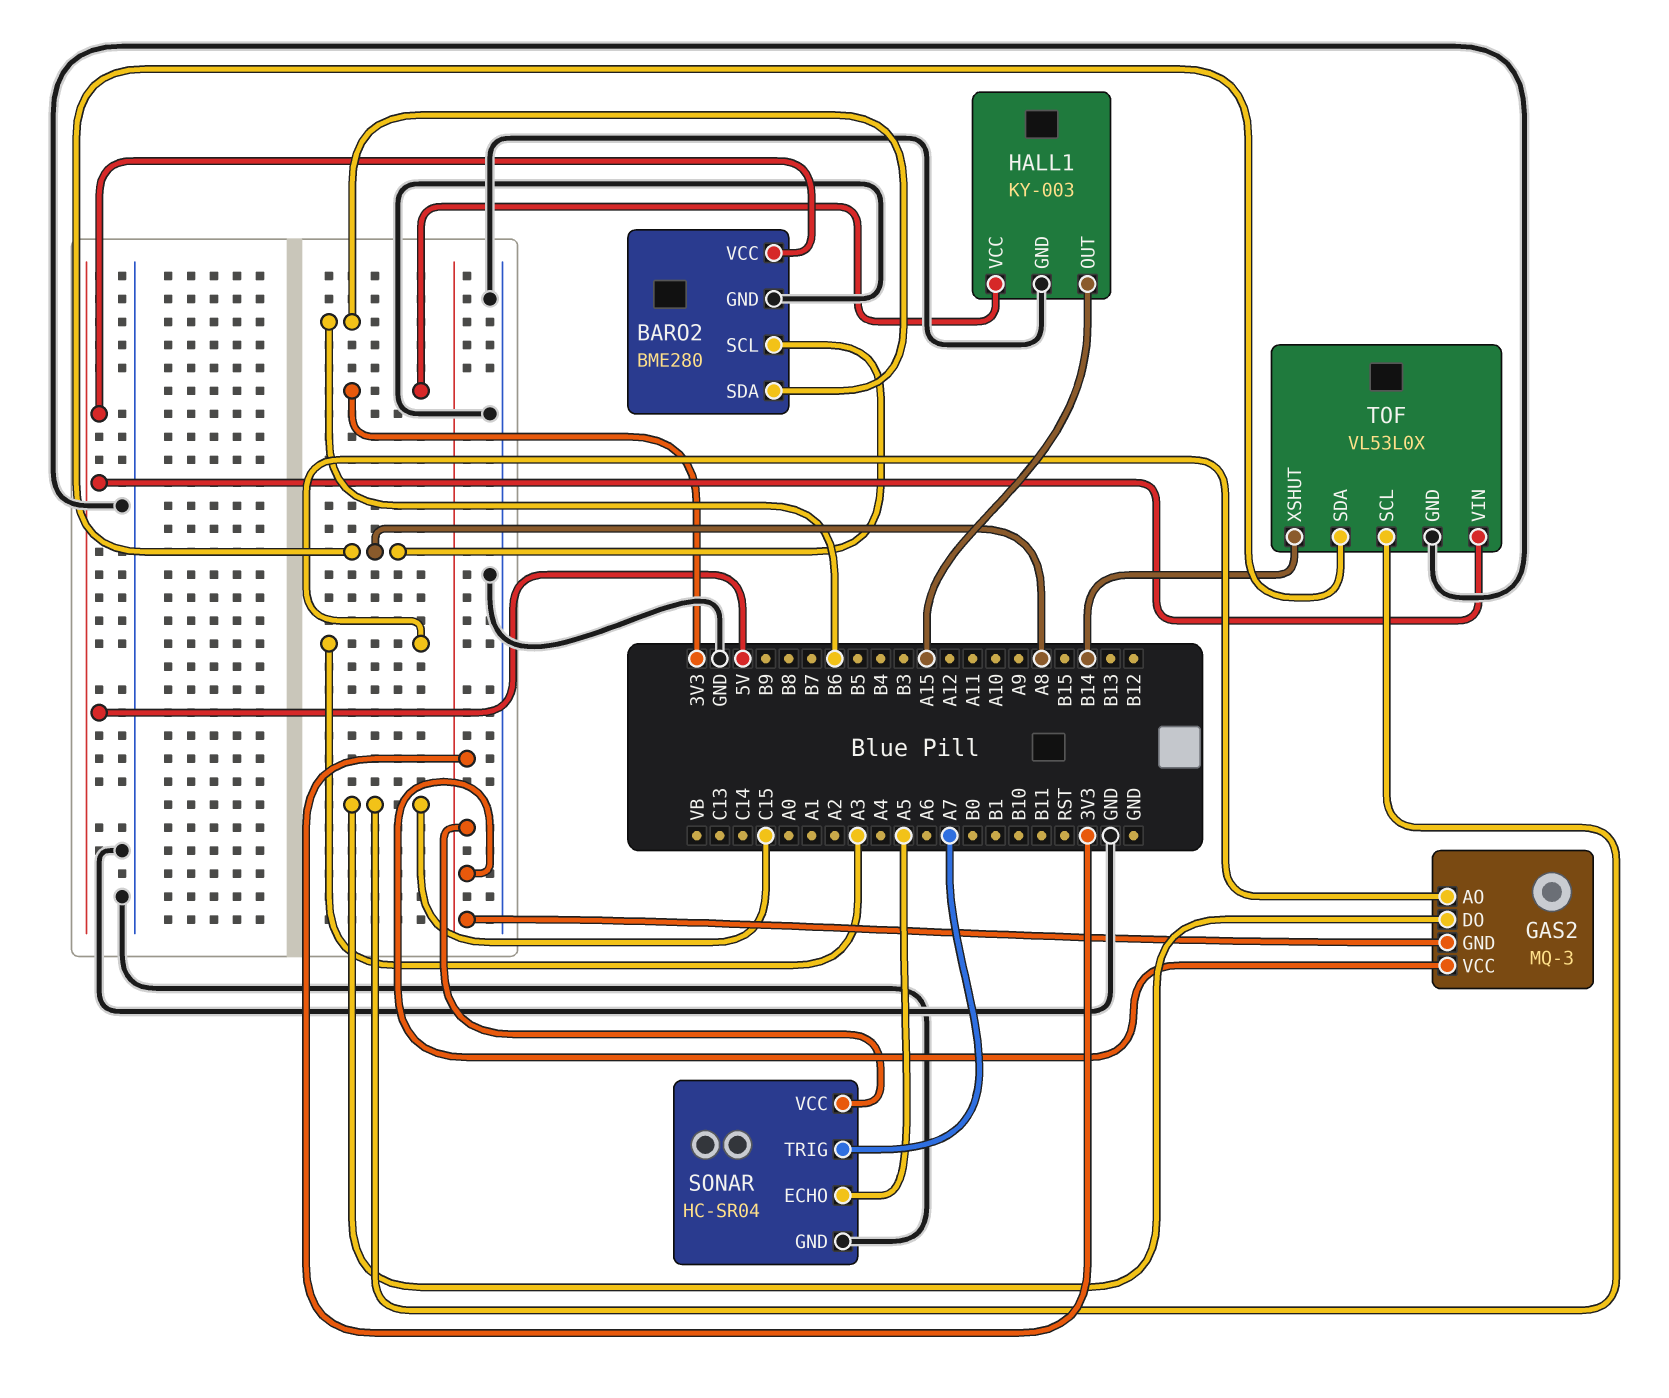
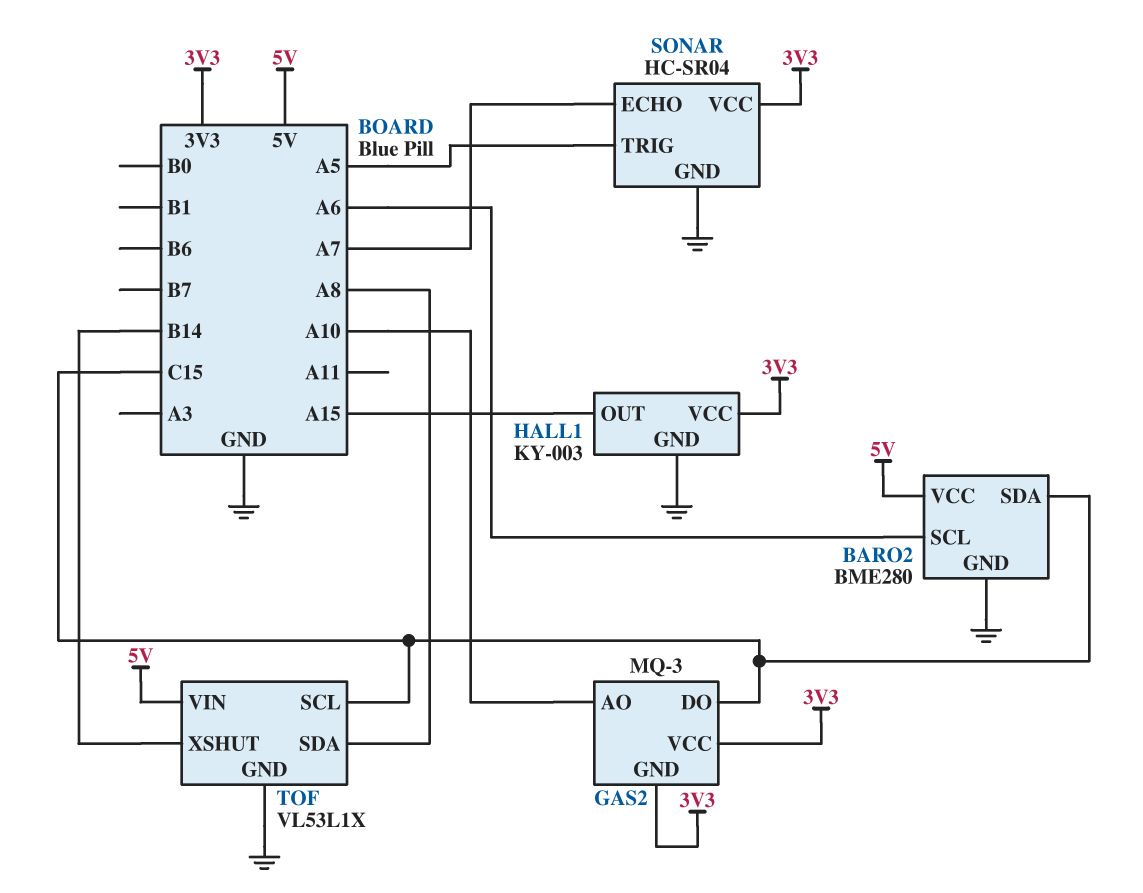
BARO2 pin SCL: A8 -> A6
BARO2 pin SDA: B6 -> C15
GAS2 pin AO: A3 -> A10
SONAR pin ECHO: A5 -> A7
SONAR pin TRIG: A7 -> A5
TOF: VL53L0X -> VL53L1X

